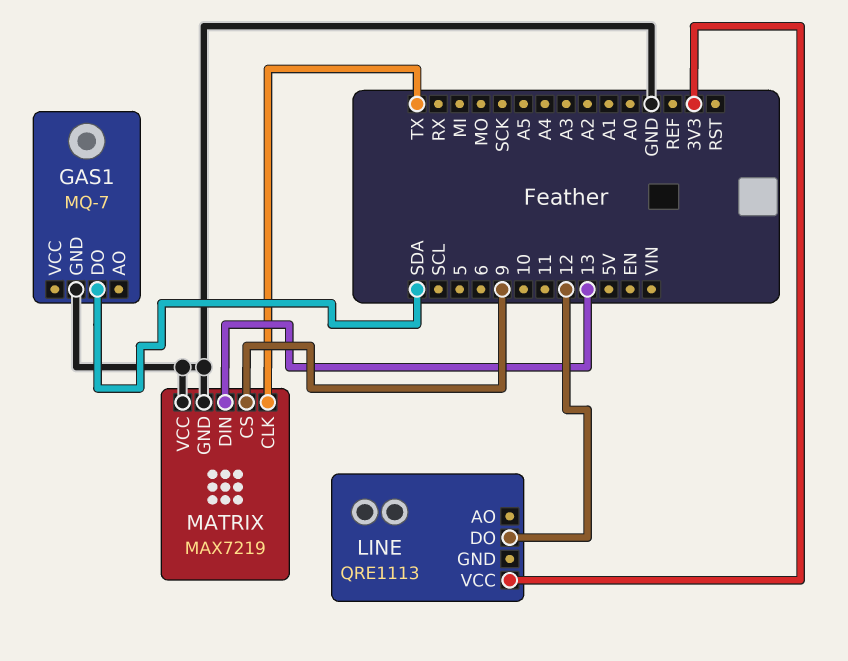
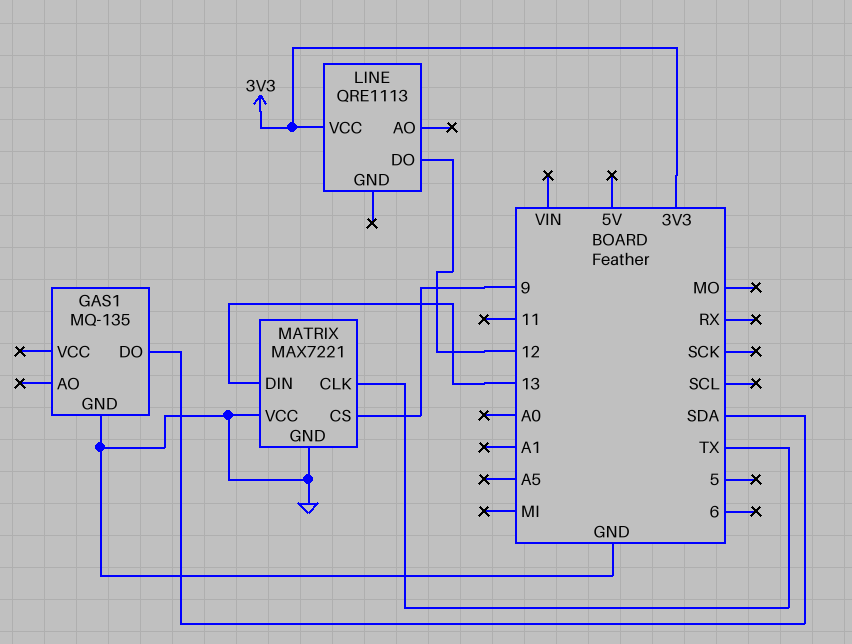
GAS1: MQ-7 -> MQ-135
MATRIX: MAX7219 -> MAX7221

